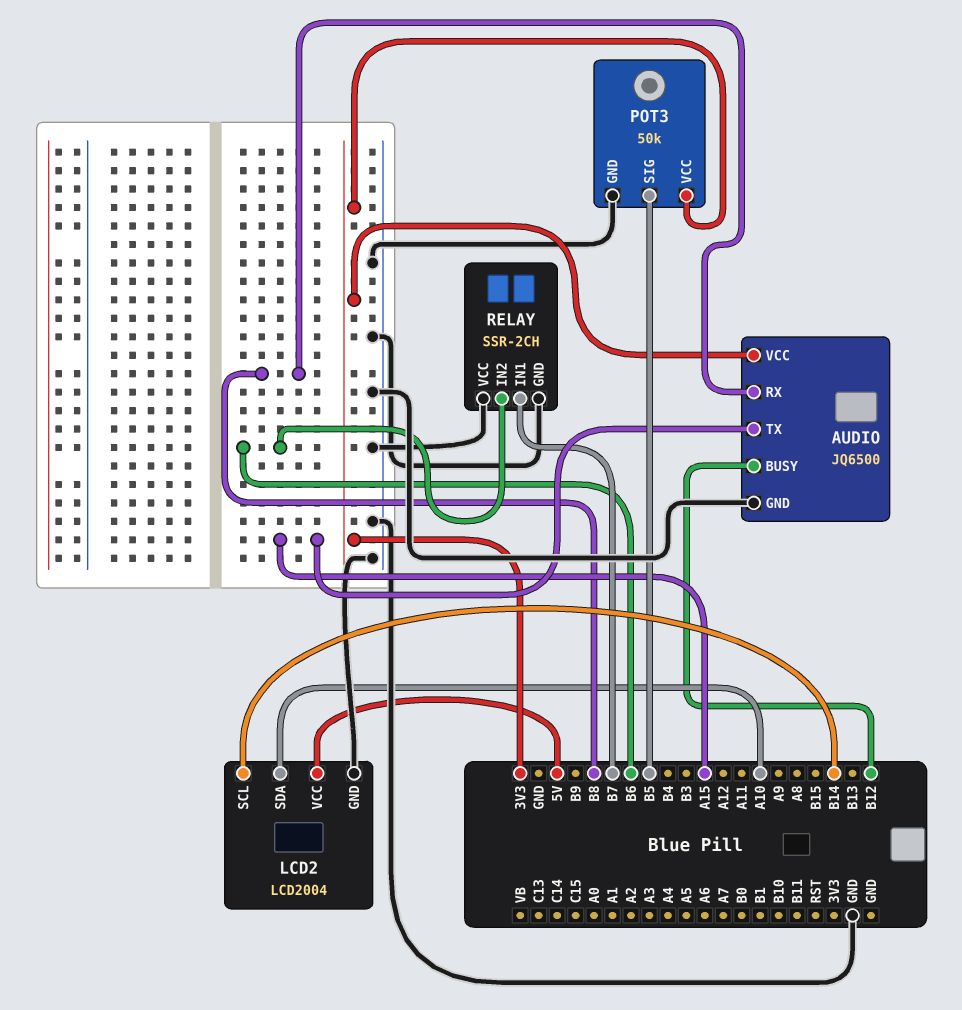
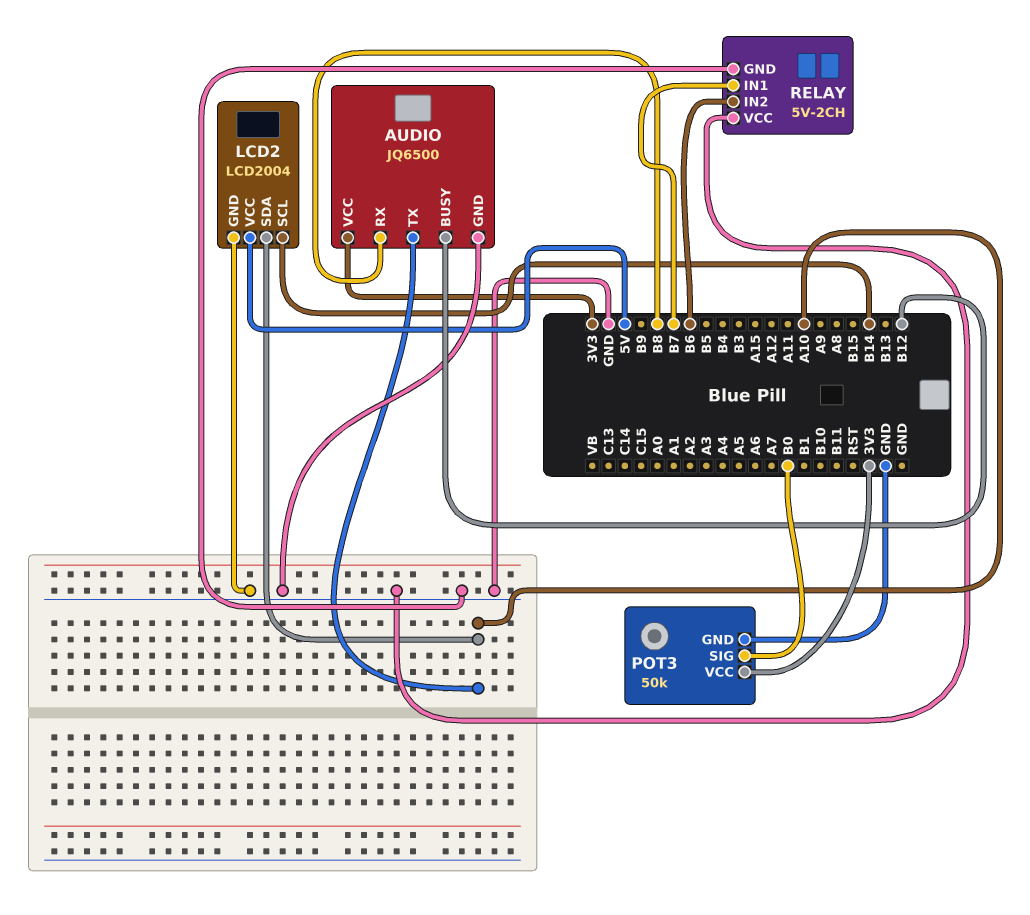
AUDIO pin TX: A15 -> A10
POT3 pin SIG: B5 -> B0
RELAY: SSR-2CH -> 5V-2CH

